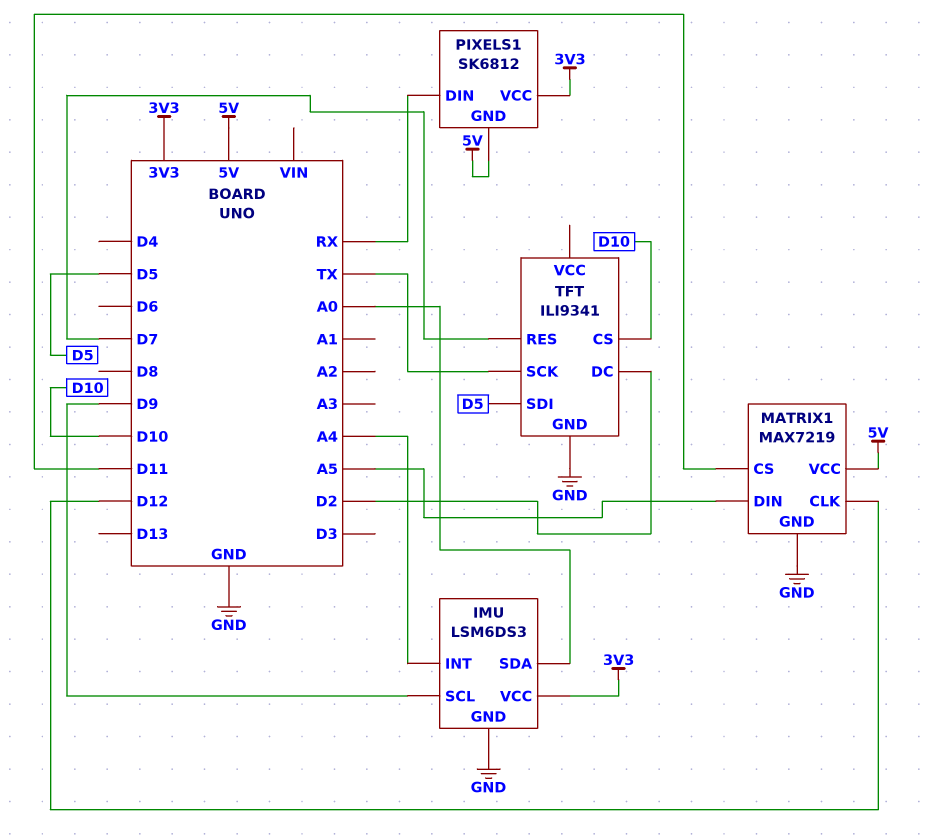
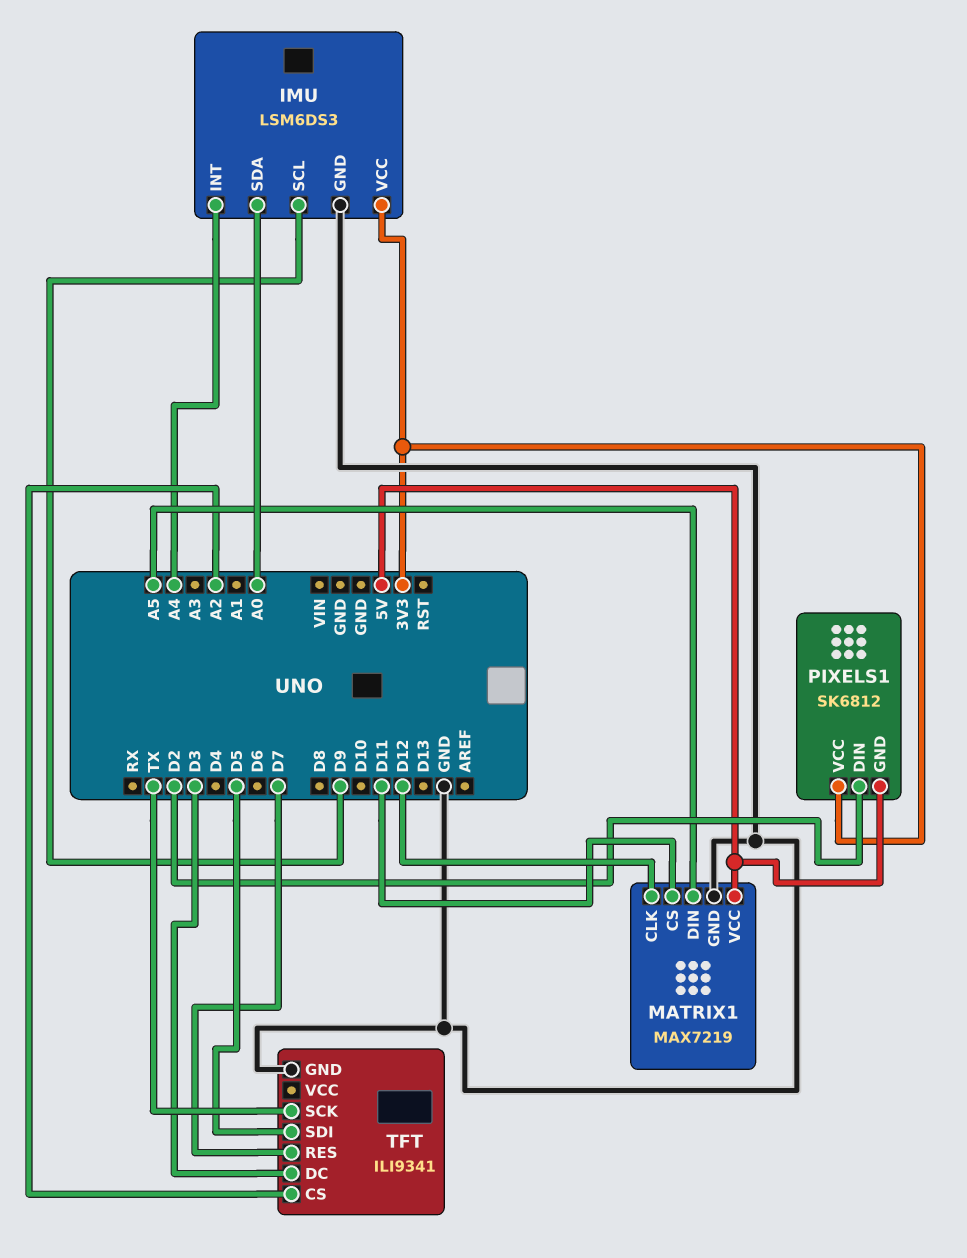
PIXELS1 pin DIN: RX -> D2
TFT pin CS: D10 -> A2
TFT pin DC: D2 -> D3

